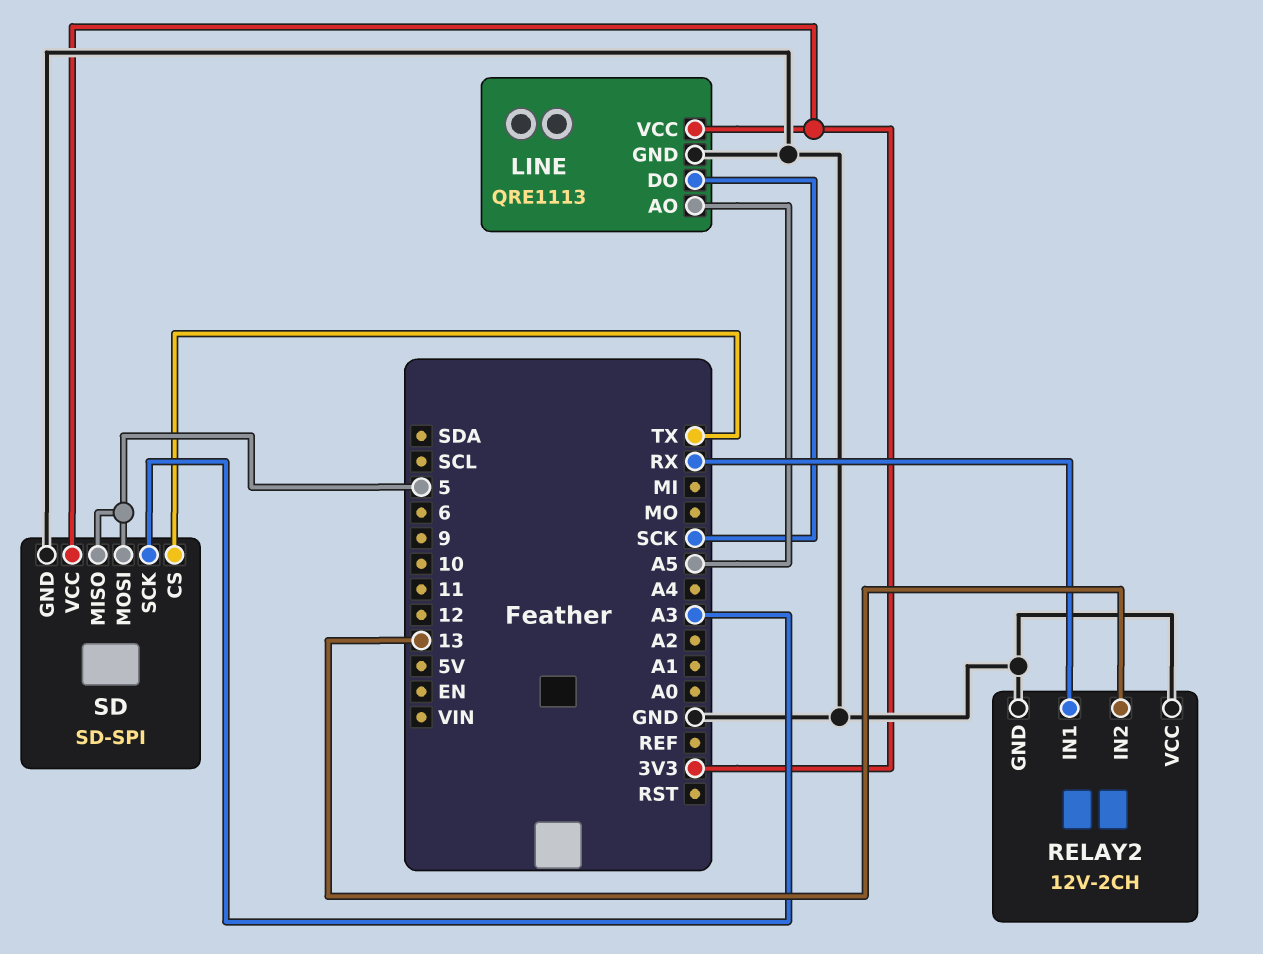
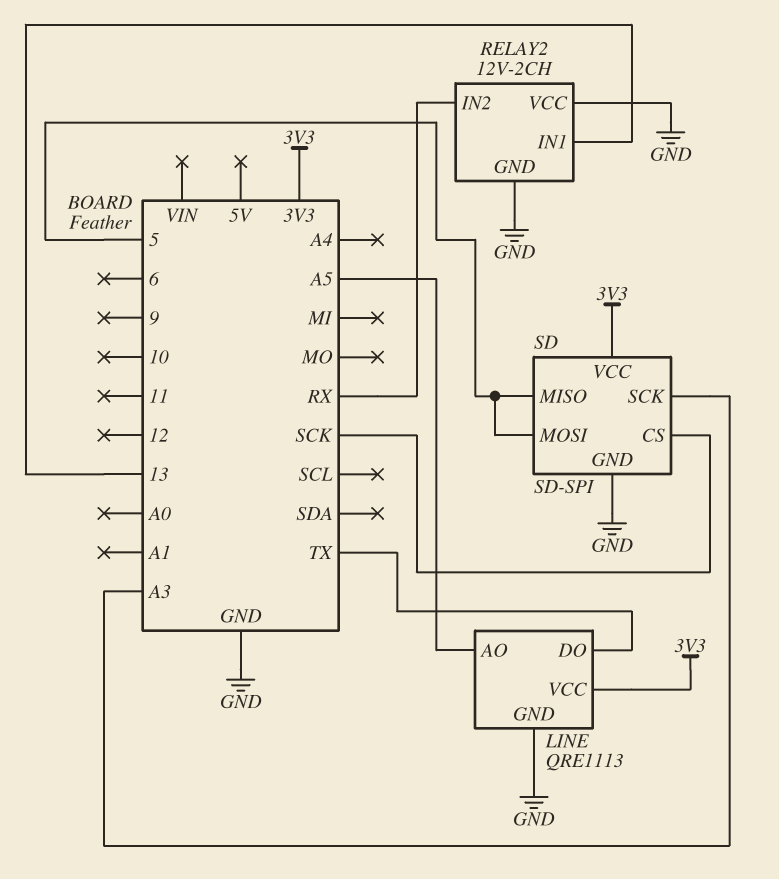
LINE pin DO: SCK -> TX
RELAY2 pin IN1: RX -> 13
RELAY2 pin IN2: 13 -> RX
SD pin CS: TX -> SCK

